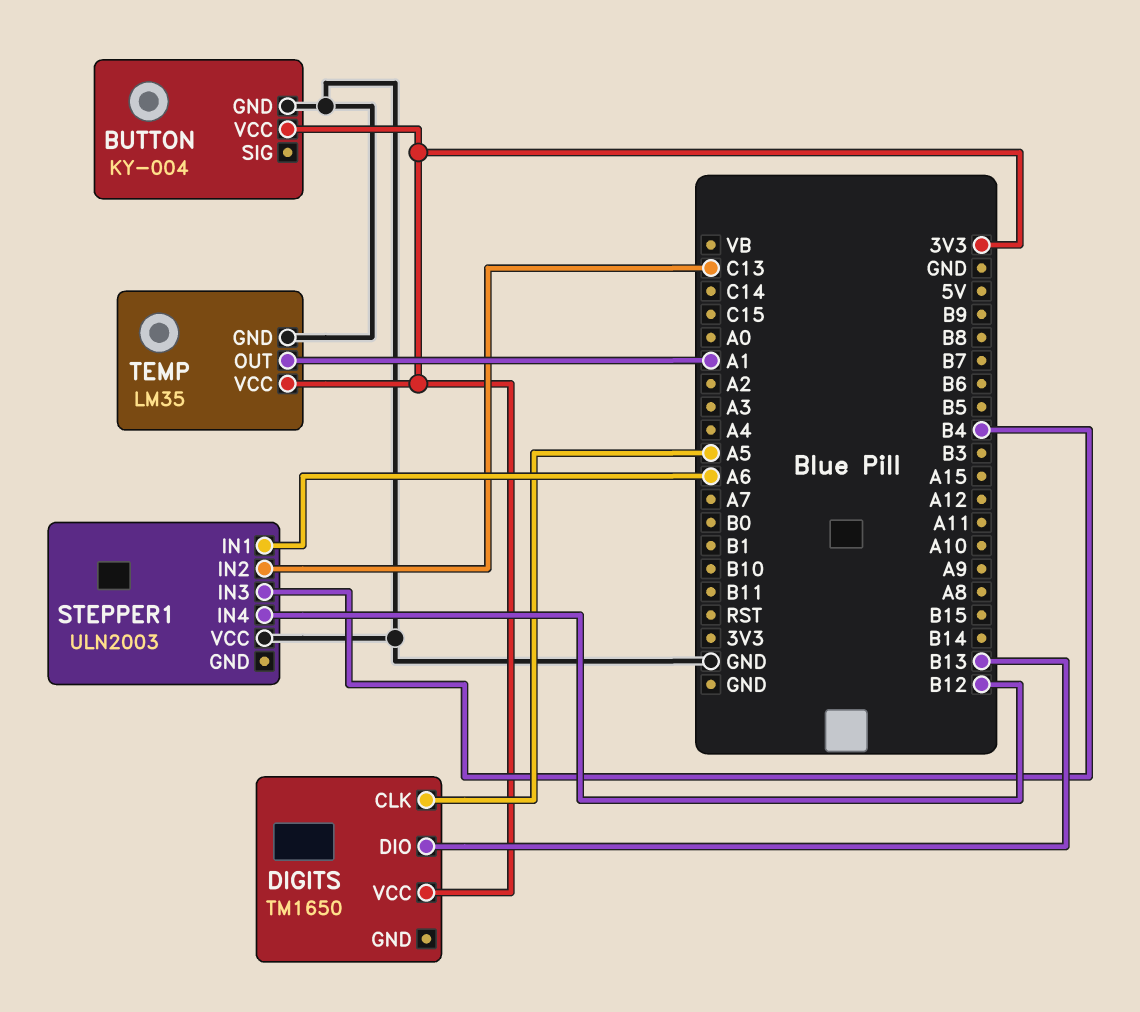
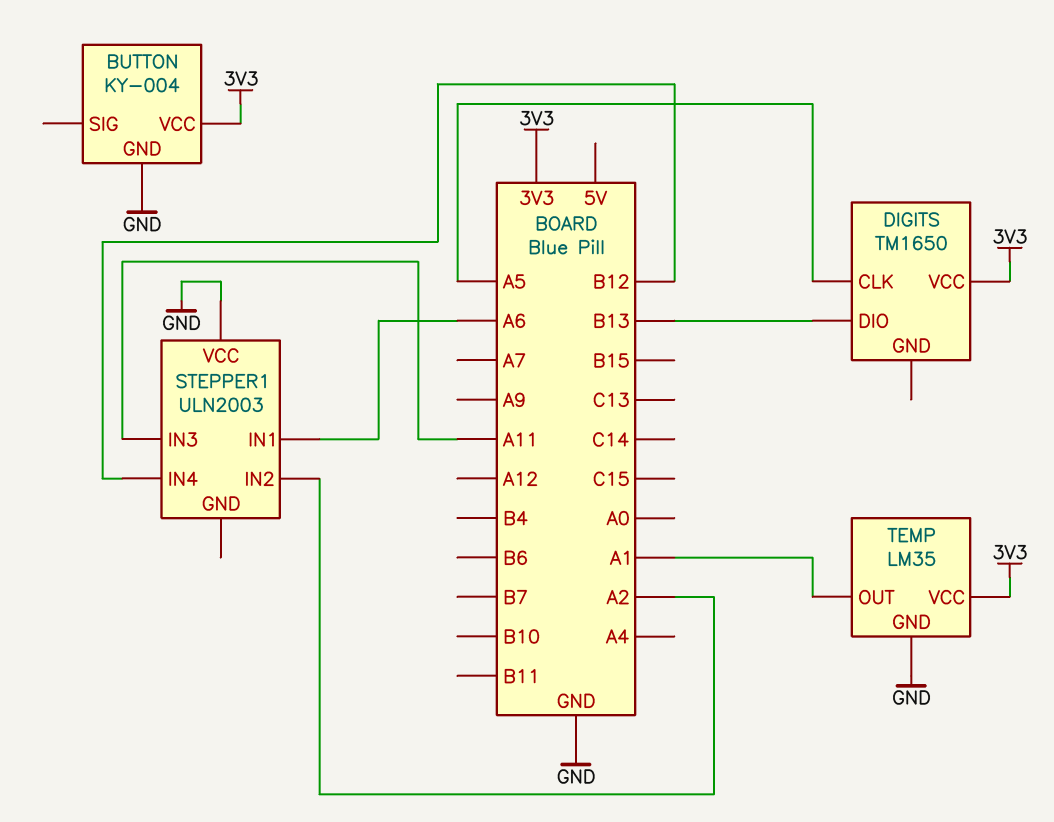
STEPPER1 pin IN2: C13 -> A2
STEPPER1 pin IN3: B4 -> A11

